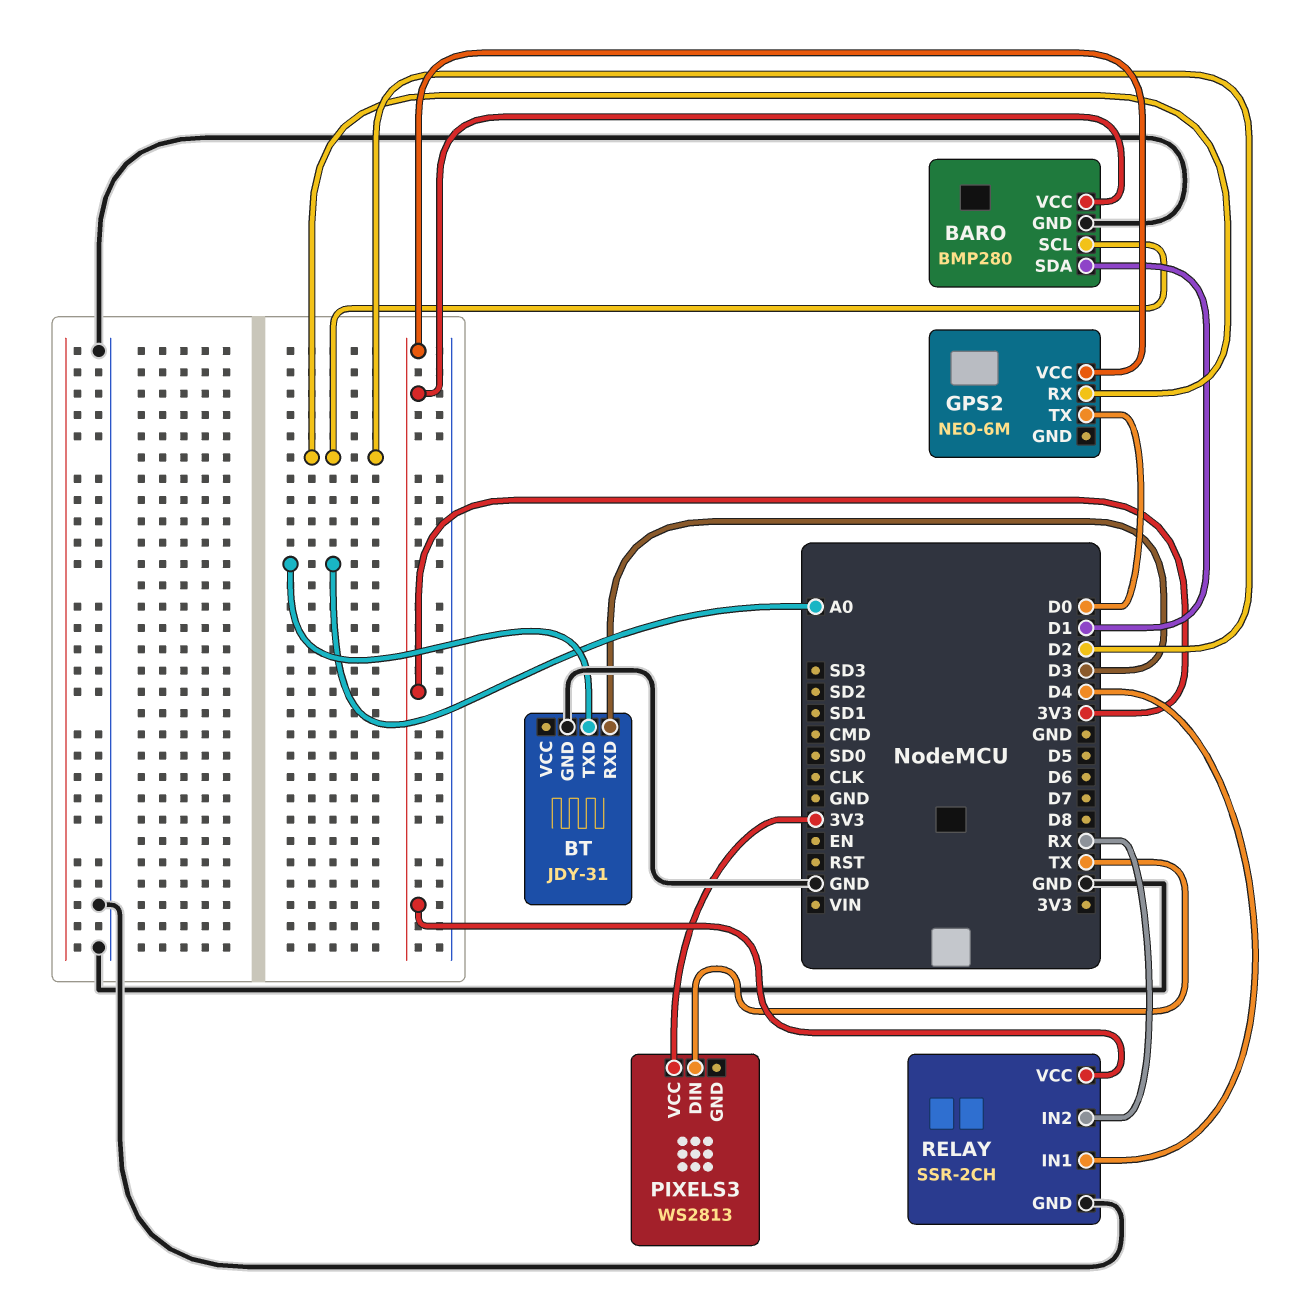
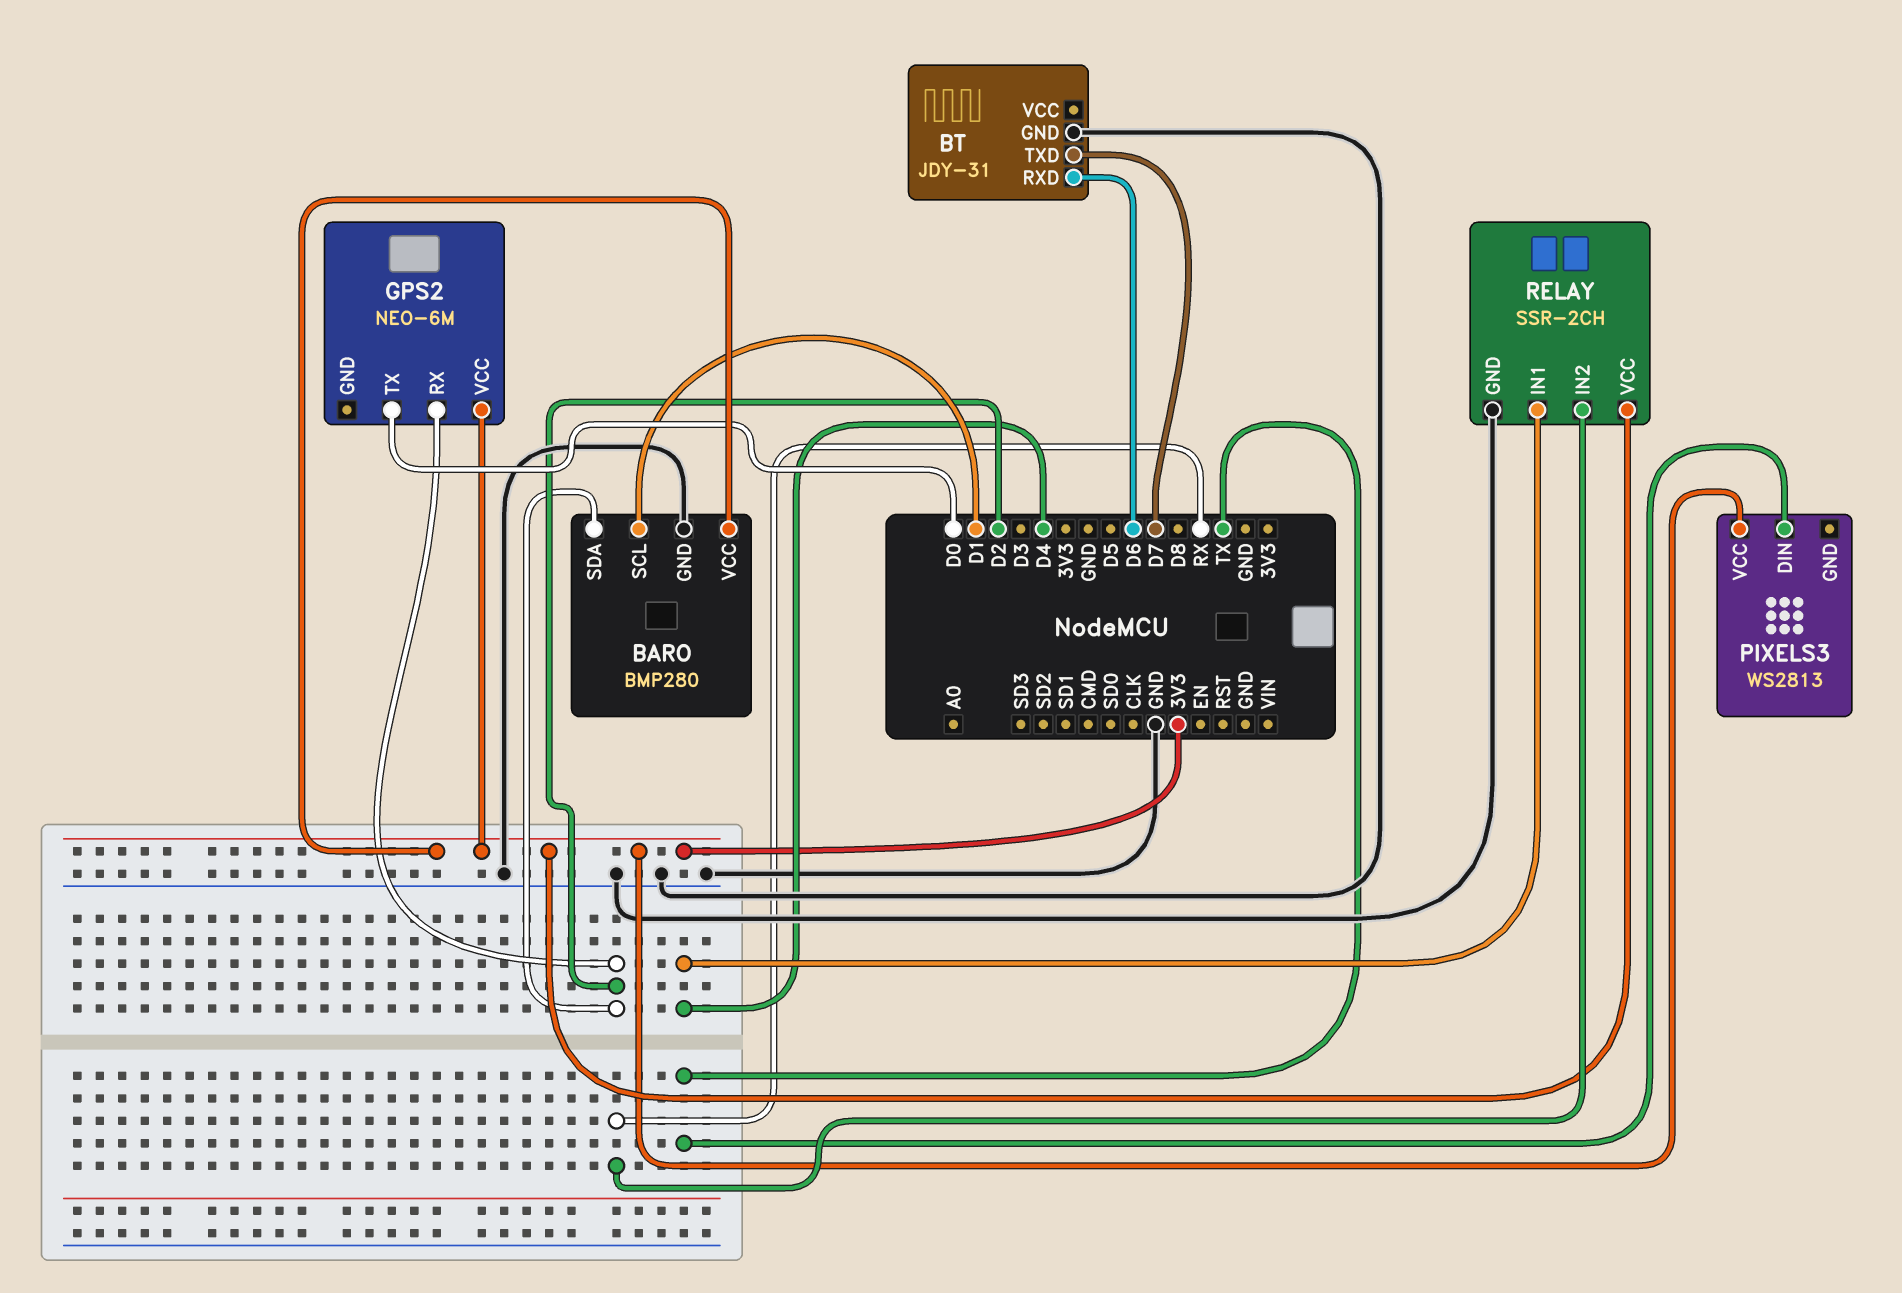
BARO pin SCL: D2 -> D1
BARO pin SDA: D1 -> D2
BT pin RXD: D3 -> D6
BT pin TXD: A0 -> D7

